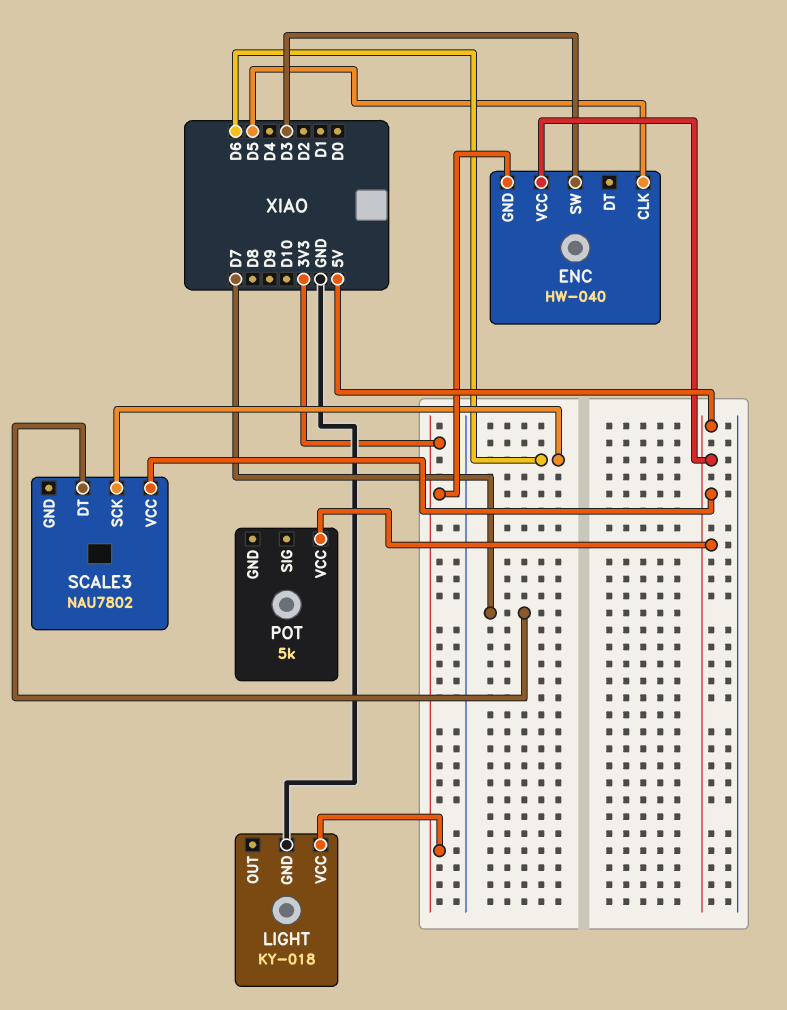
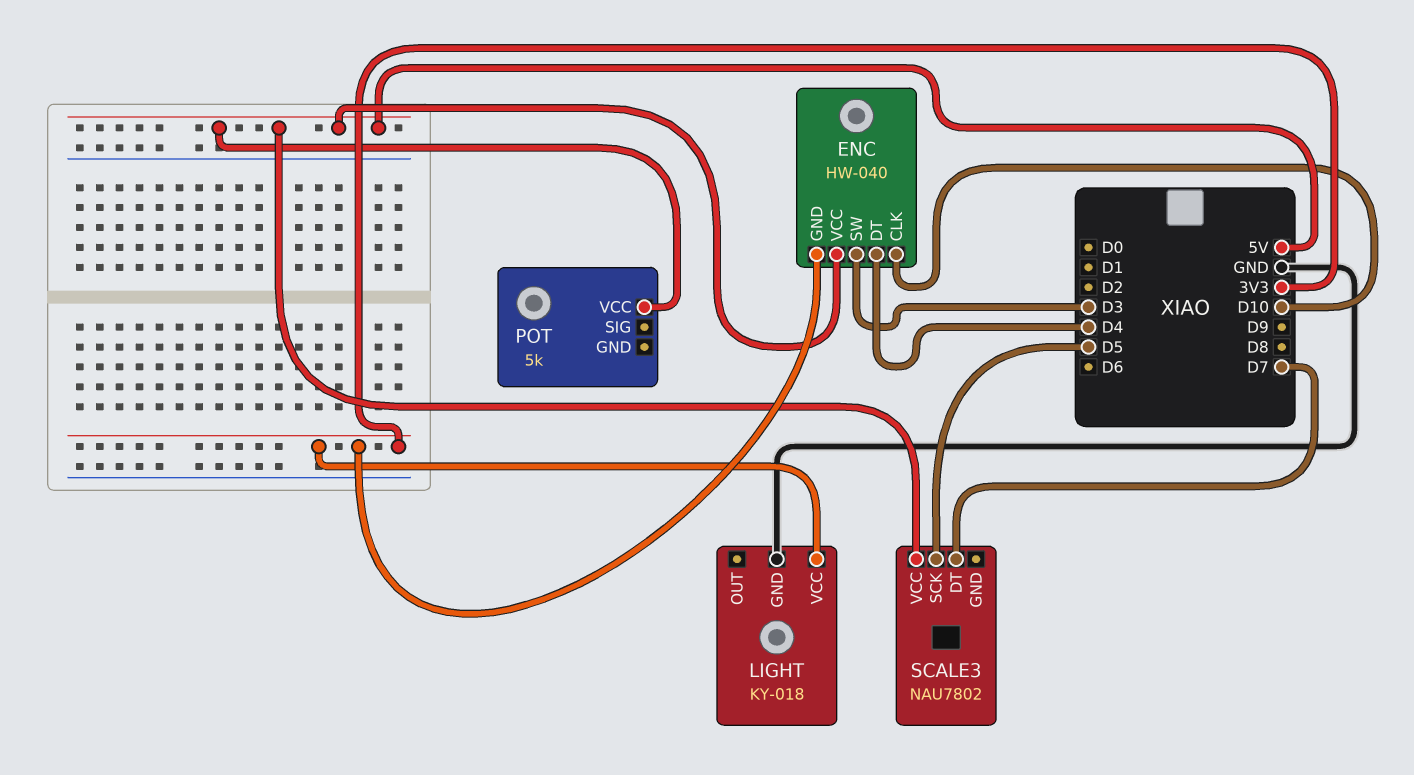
ENC pin CLK: D5 -> D10
ENC pin DT: none -> D4
SCALE3 pin SCK: D6 -> D5

